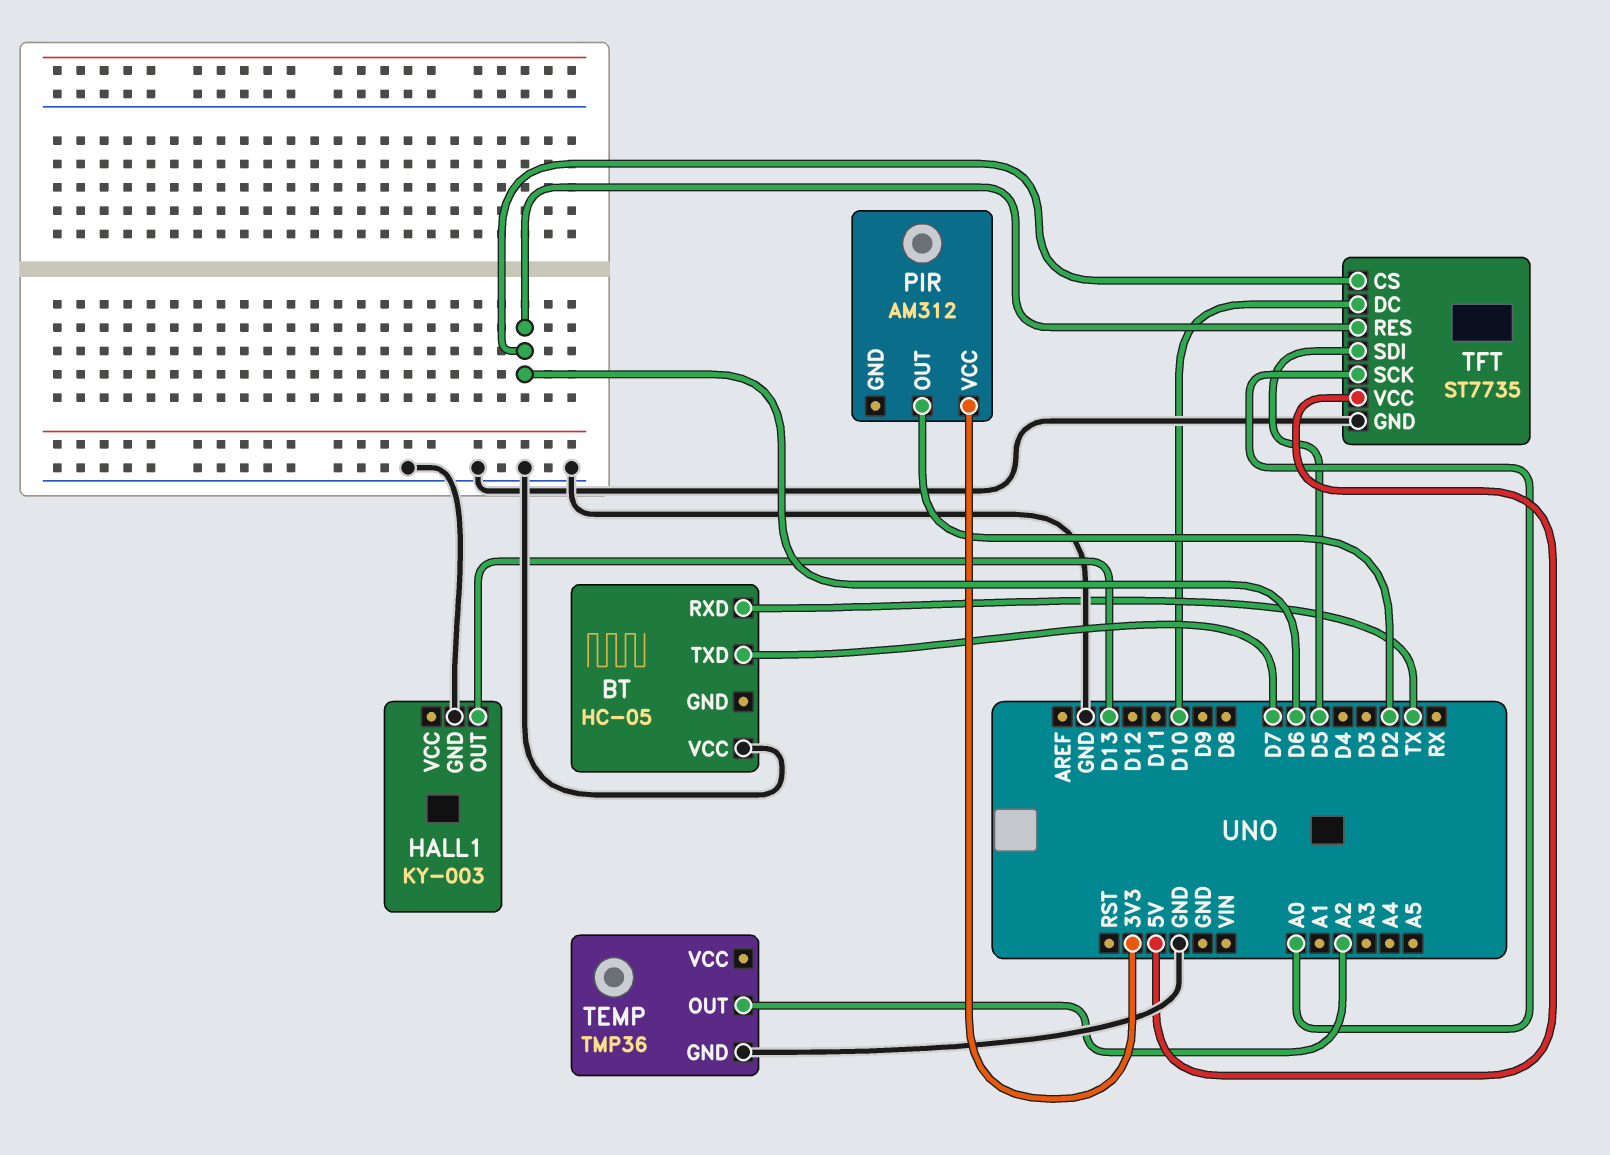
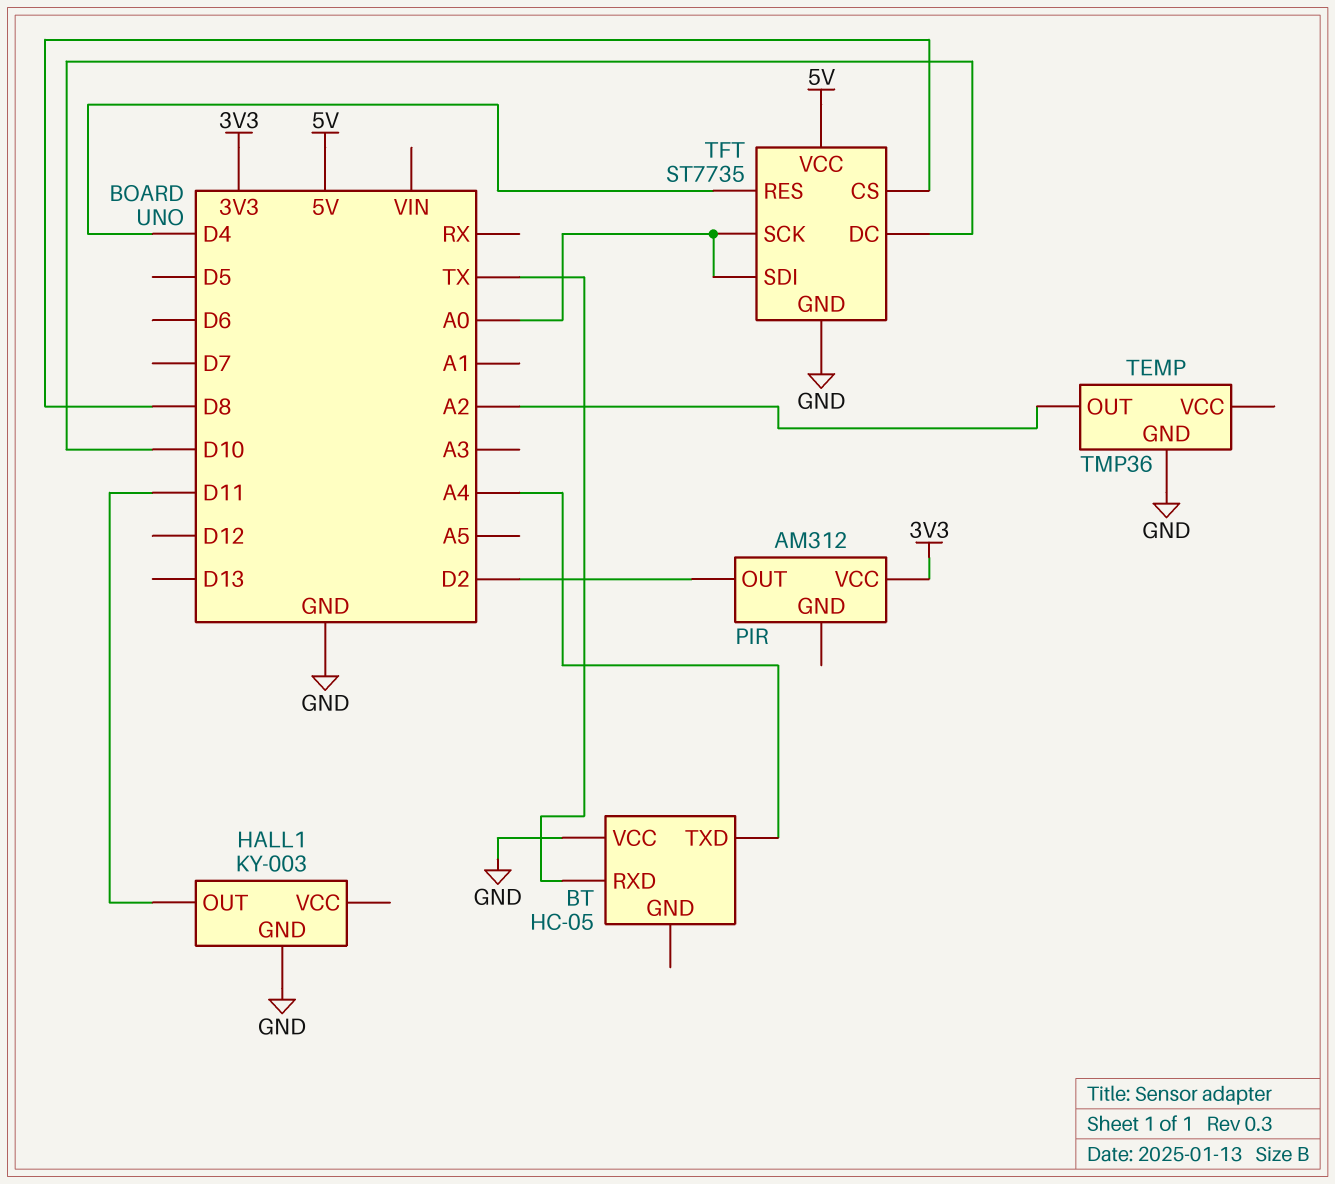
BT pin TXD: D7 -> A4
HALL1 pin OUT: D13 -> D11
TFT pin CS: D6 -> D8
TFT pin RES: D6 -> D4
TFT pin SDI: D5 -> A0

